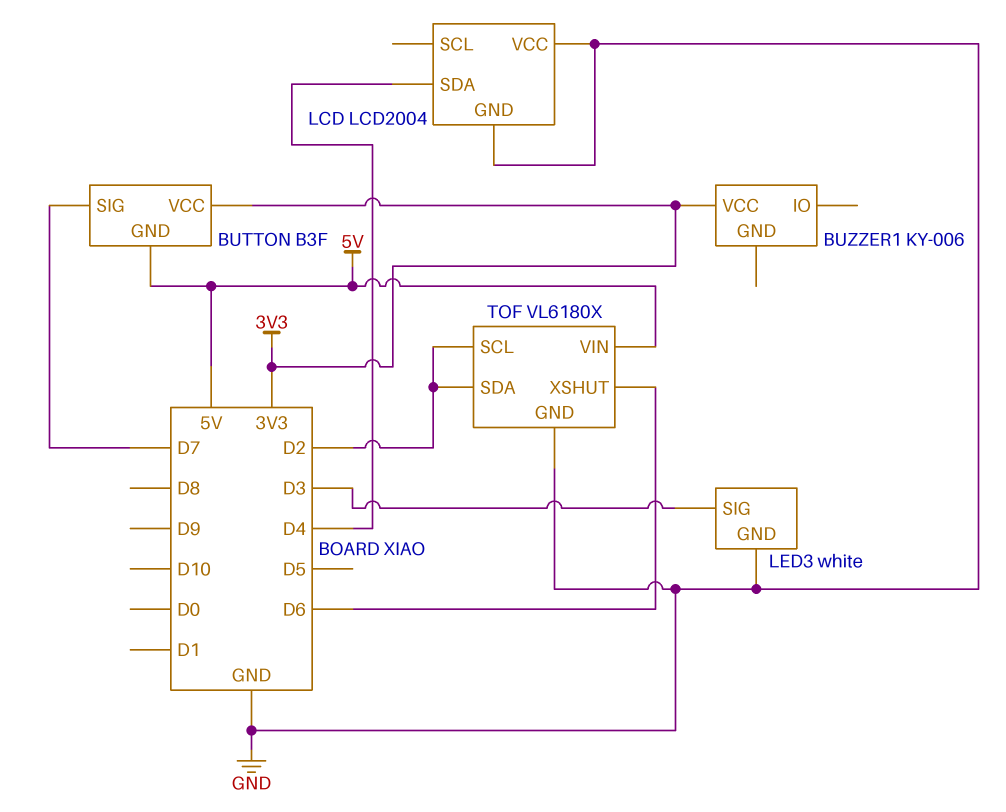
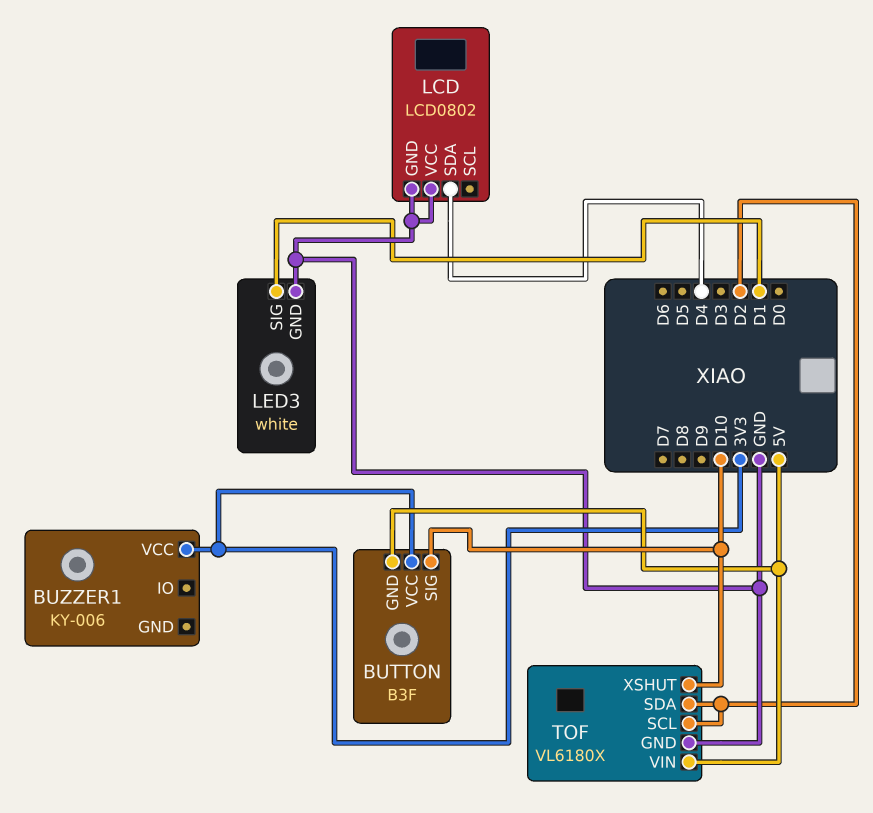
BUTTON pin SIG: D7 -> D10
LCD: LCD2004 -> LCD0802
LED3 pin SIG: D3 -> D1
TOF pin XSHUT: D6 -> D10

